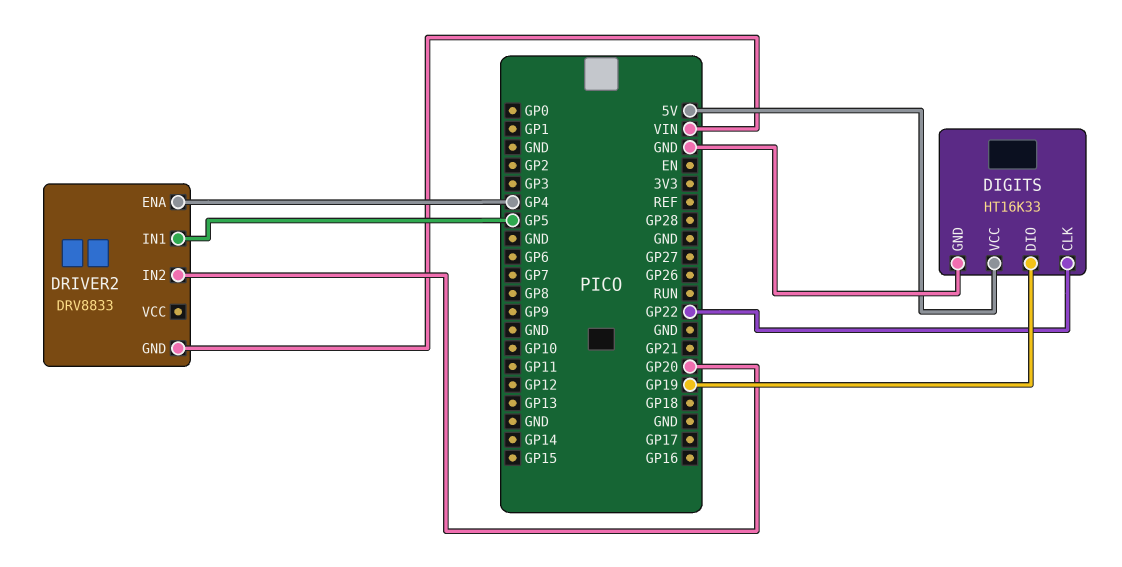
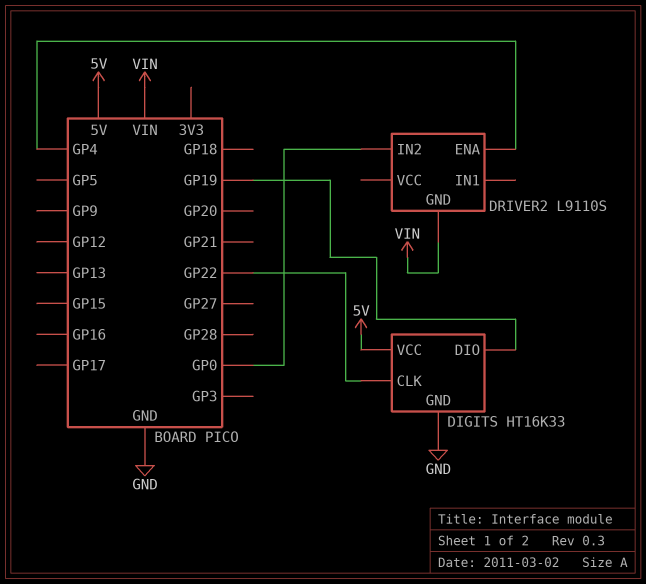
DRIVER2: DRV8833 -> L9110S
DRIVER2 pin IN1: GP5 -> none
DRIVER2 pin IN2: GP20 -> GP0

